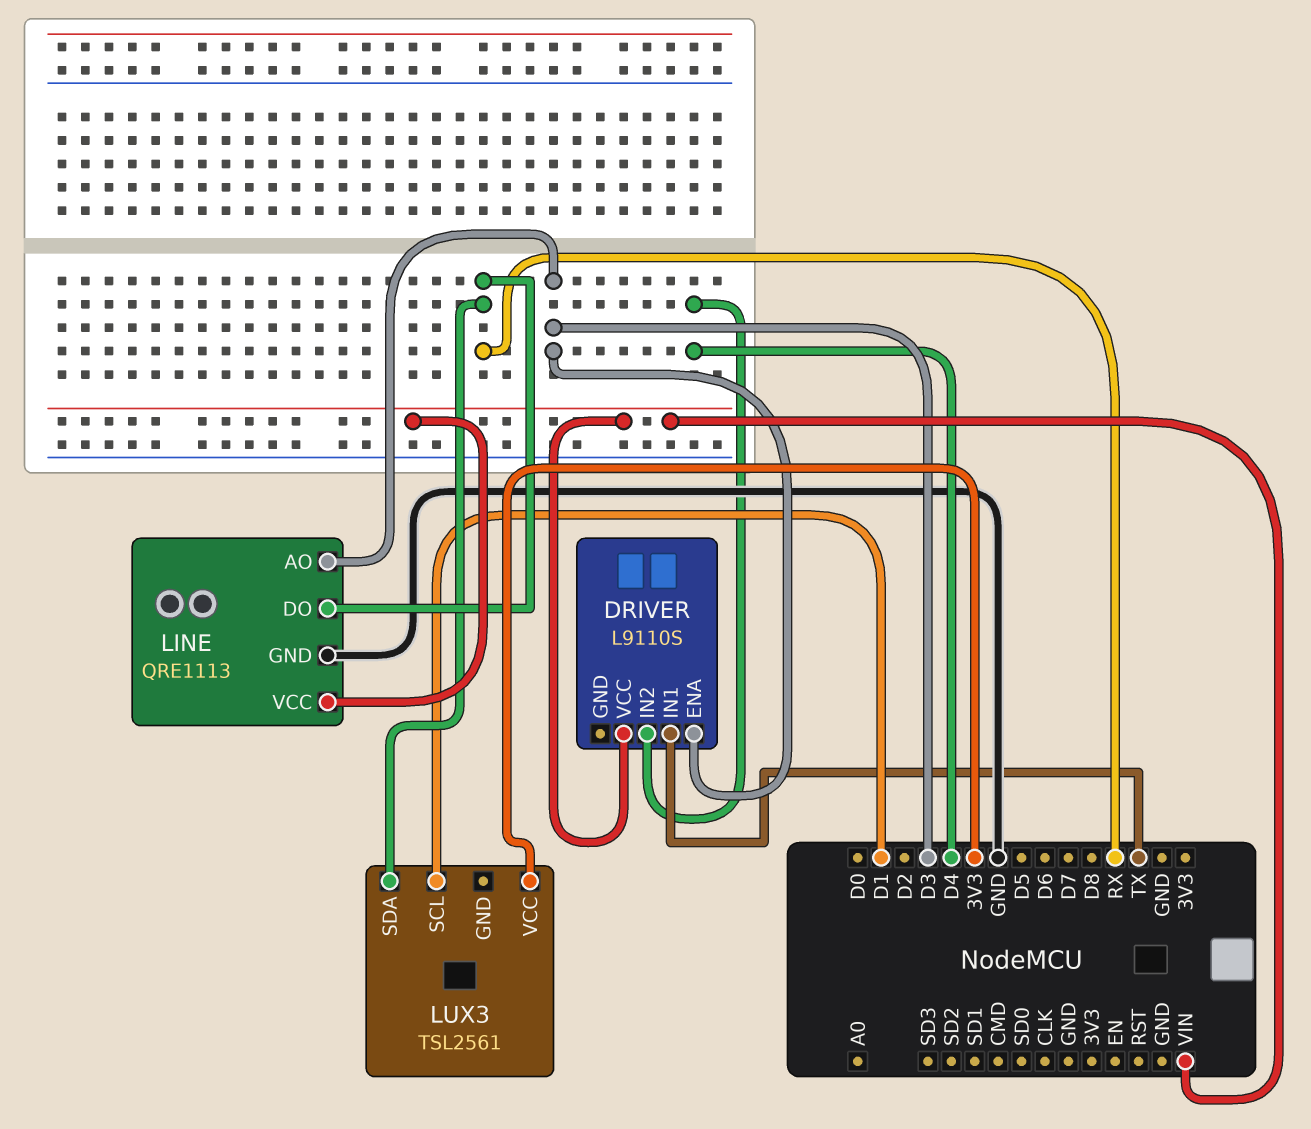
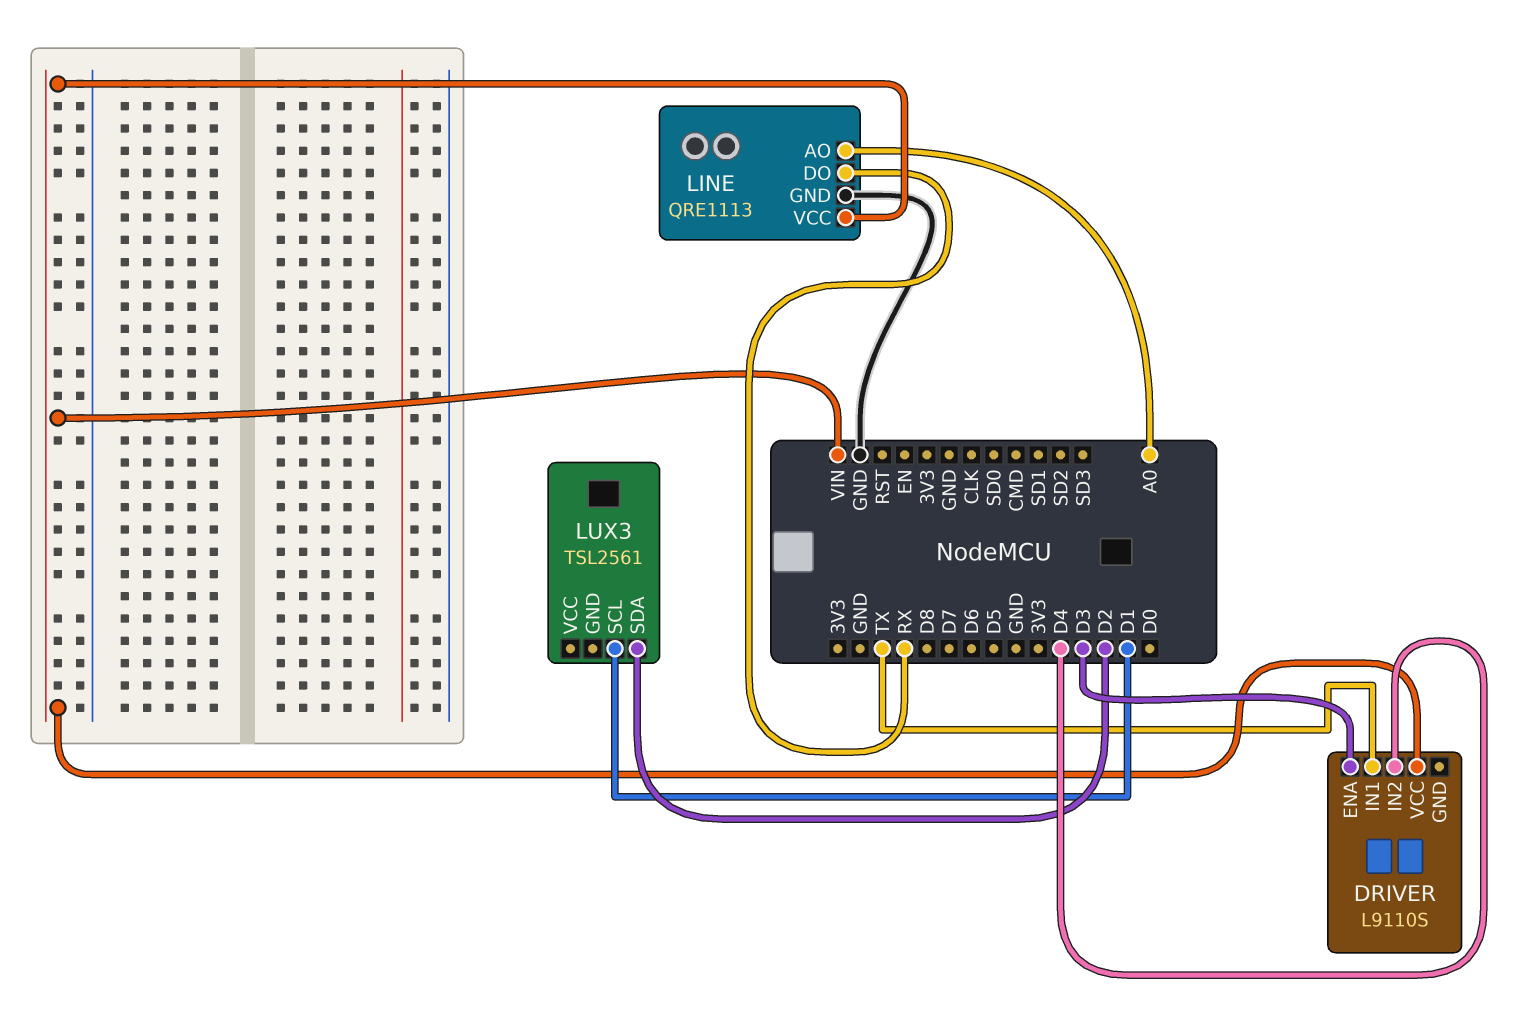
LINE pin AO: D3 -> A0
LUX3 pin SDA: RX -> D2
LUX3 pin VCC: 3V3 -> none

